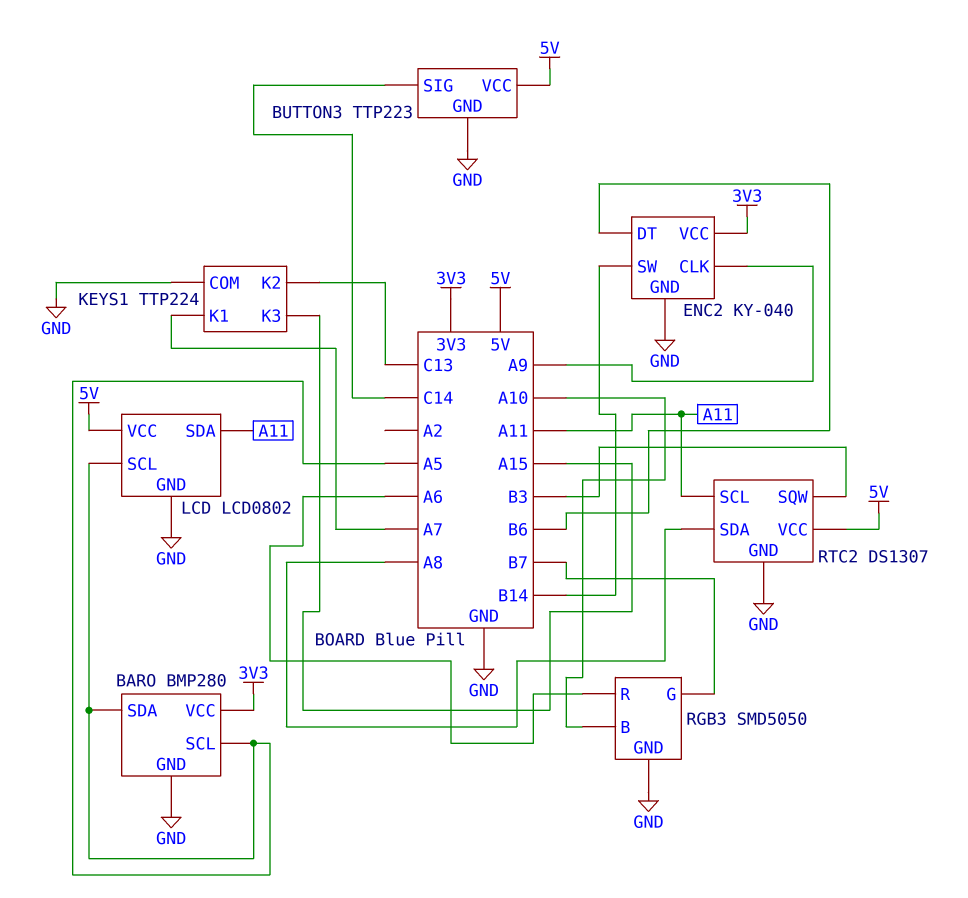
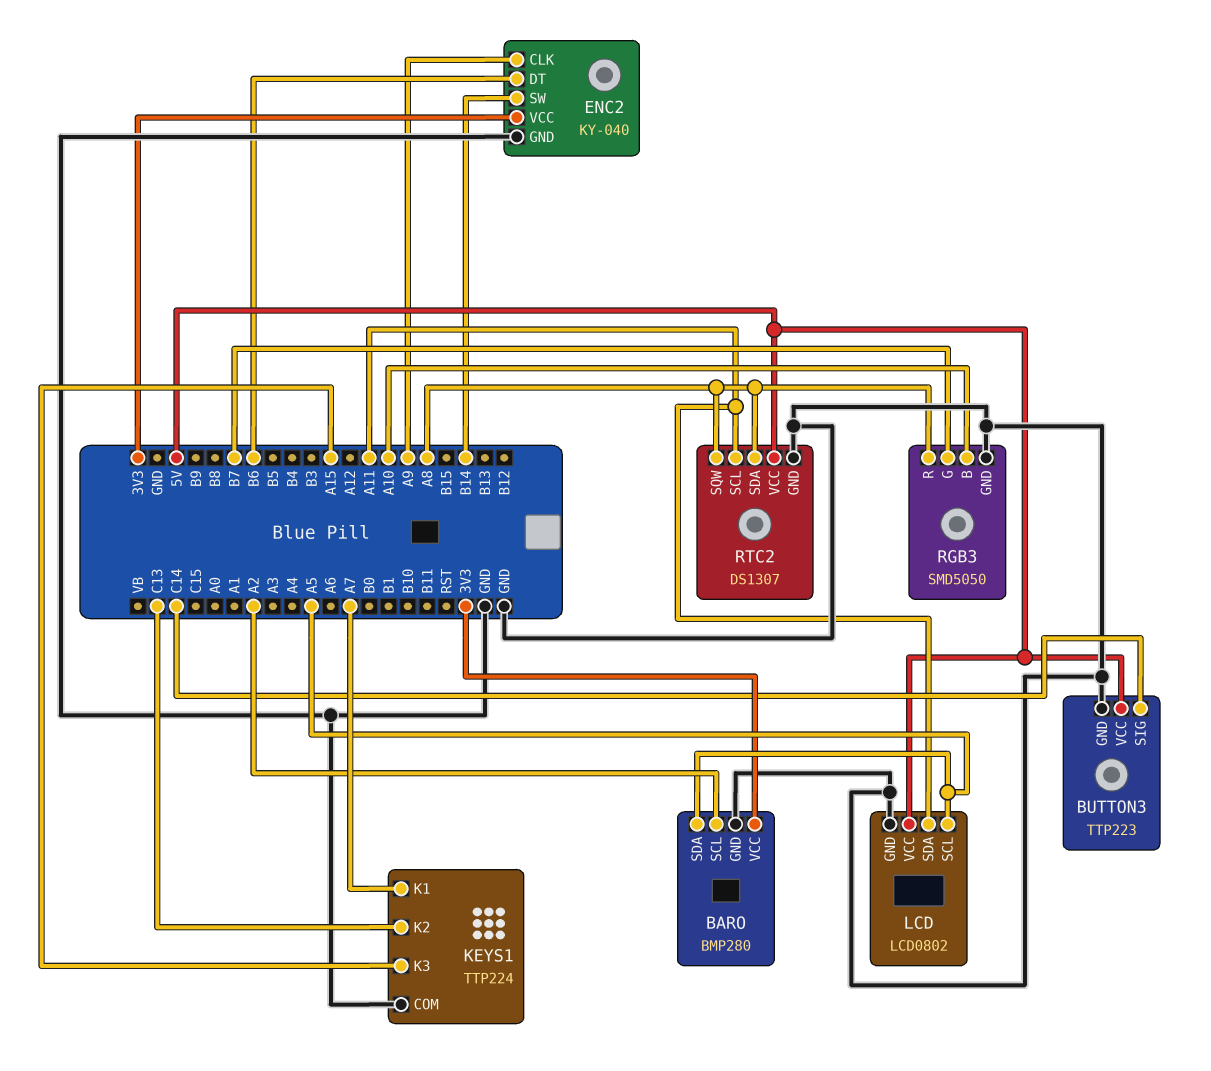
BARO pin SCL: A5 -> A2
RGB3 pin R: A6 -> A8
RTC2 pin SQW: B3 -> A8

